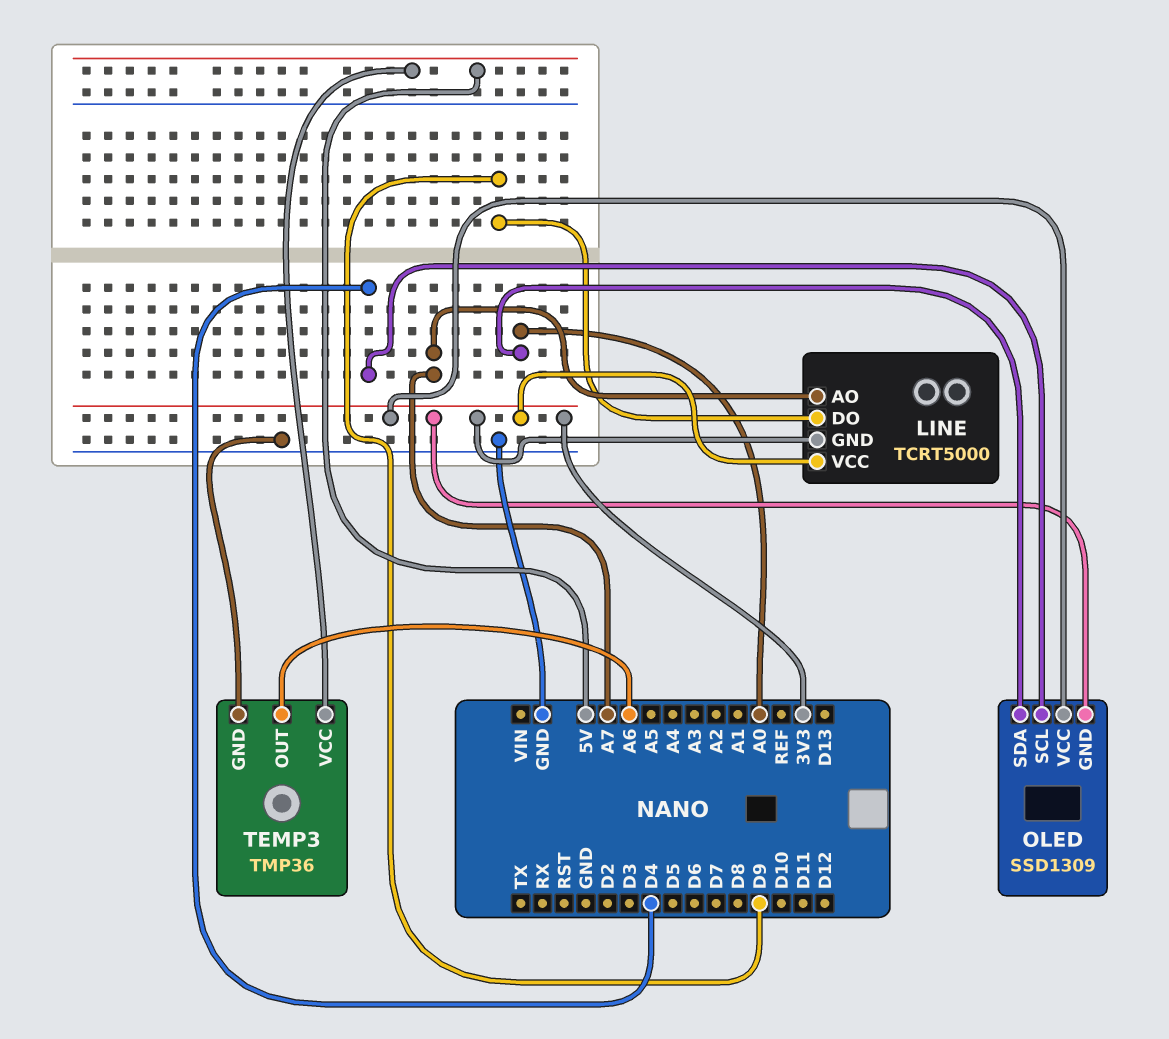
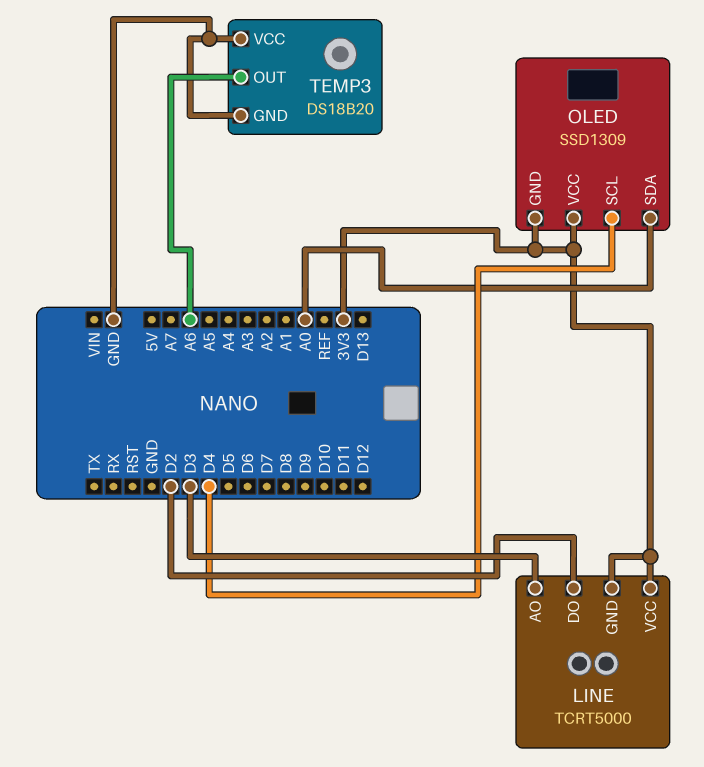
LINE pin AO: A7 -> D3
LINE pin DO: D9 -> D2
TEMP3: TMP36 -> DS18B20
TEMP3 pin VCC: 5V -> GND

